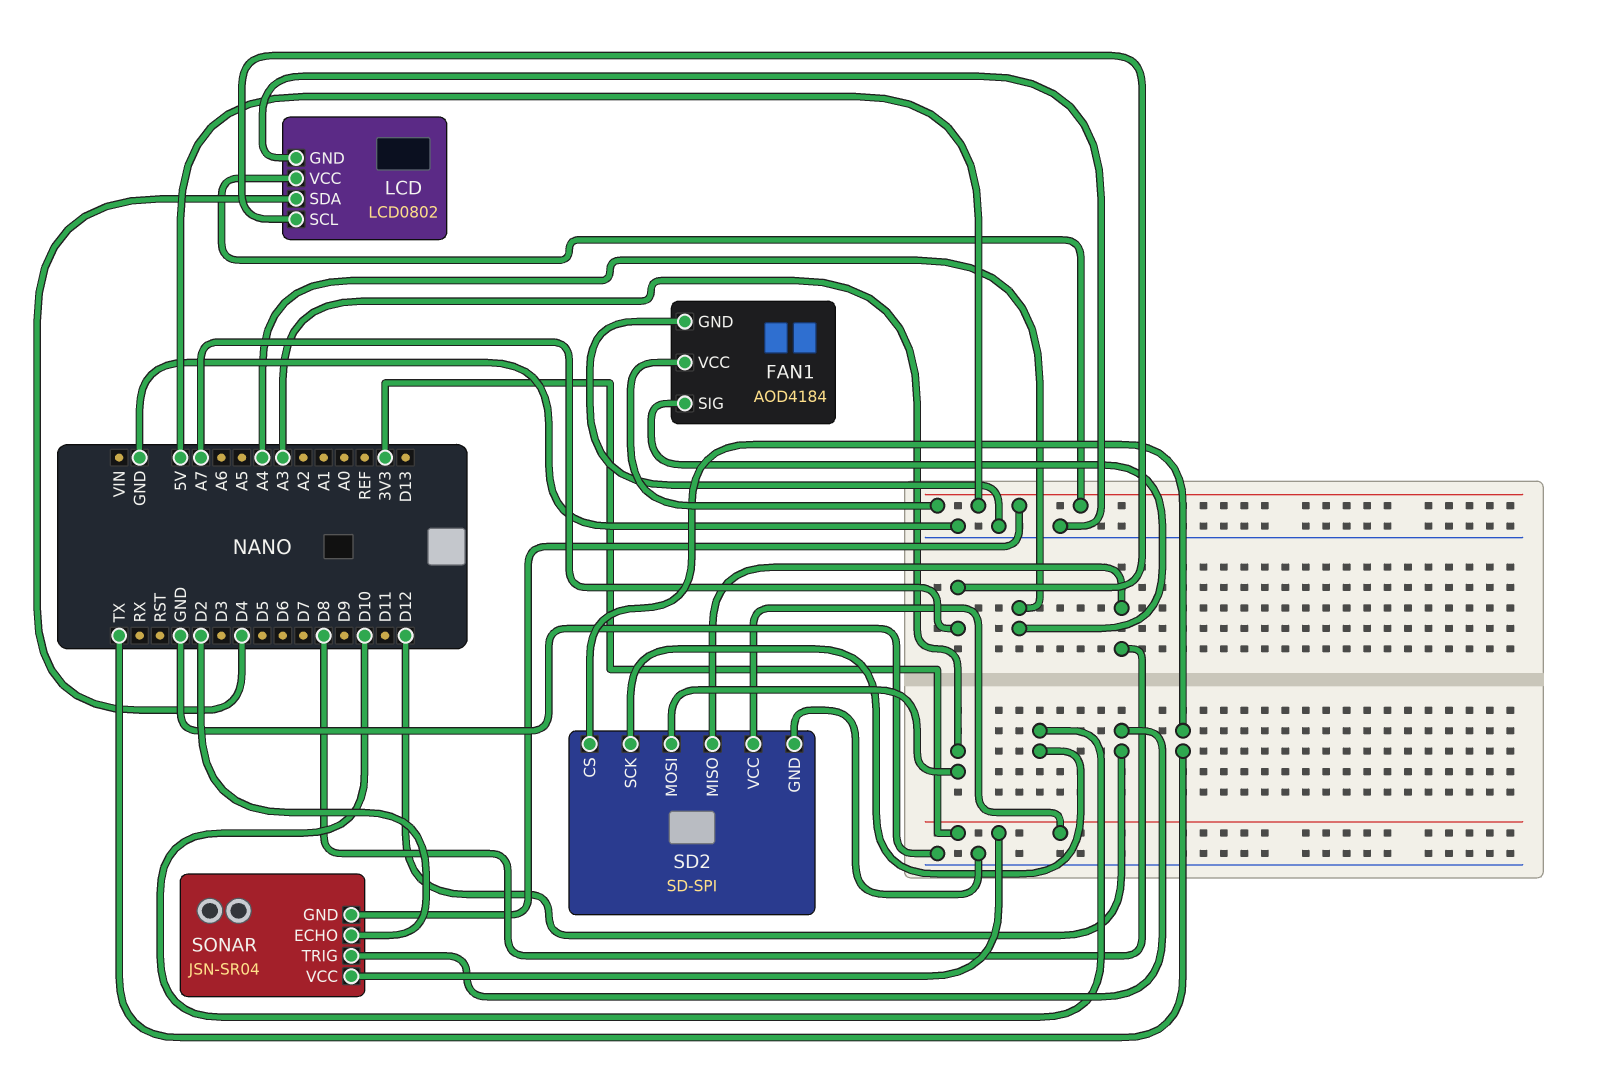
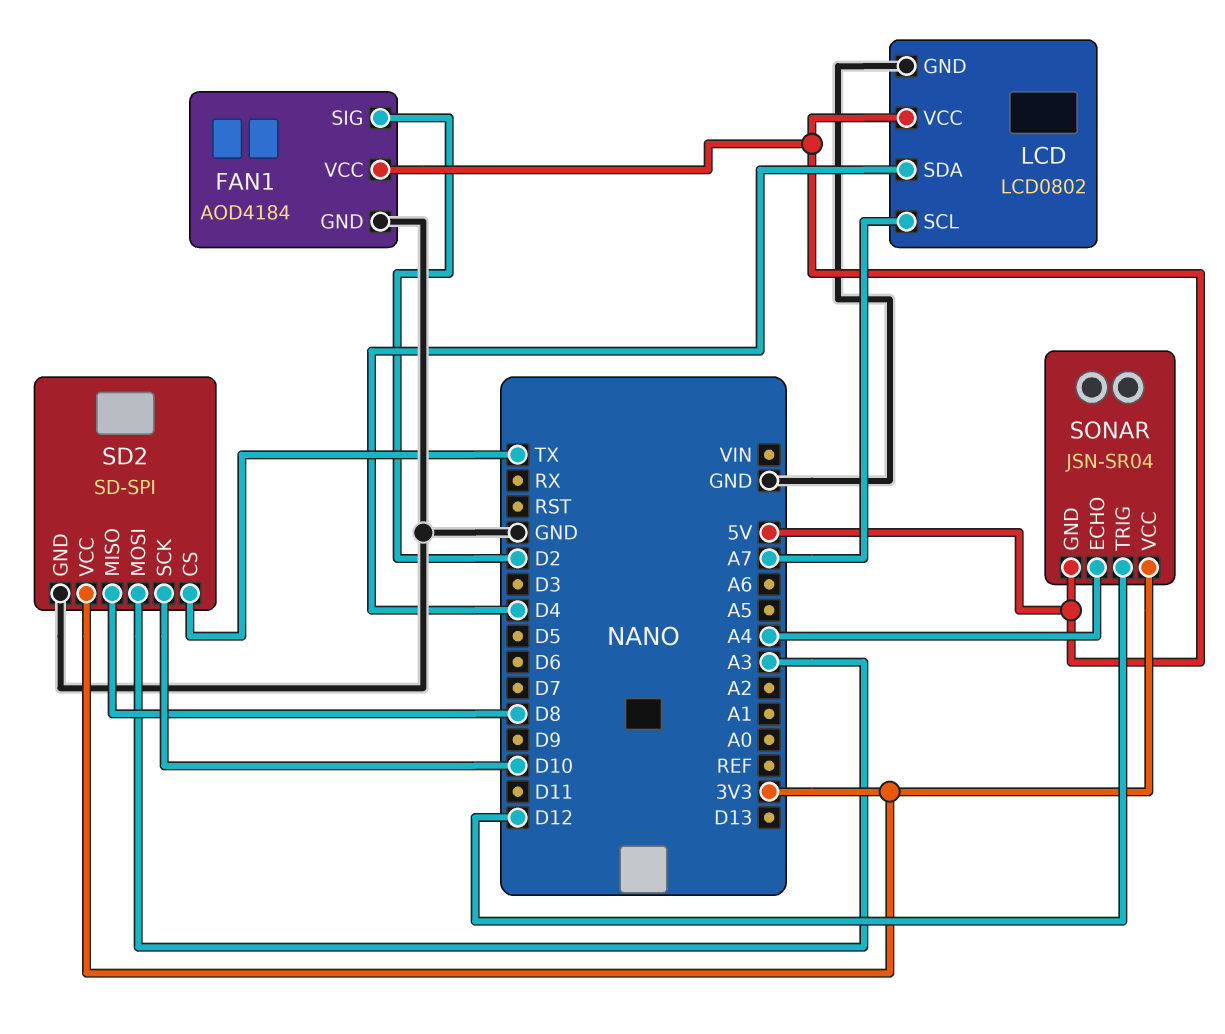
FAN1 pin SIG: A4 -> D2
SONAR pin ECHO: D2 -> A4

